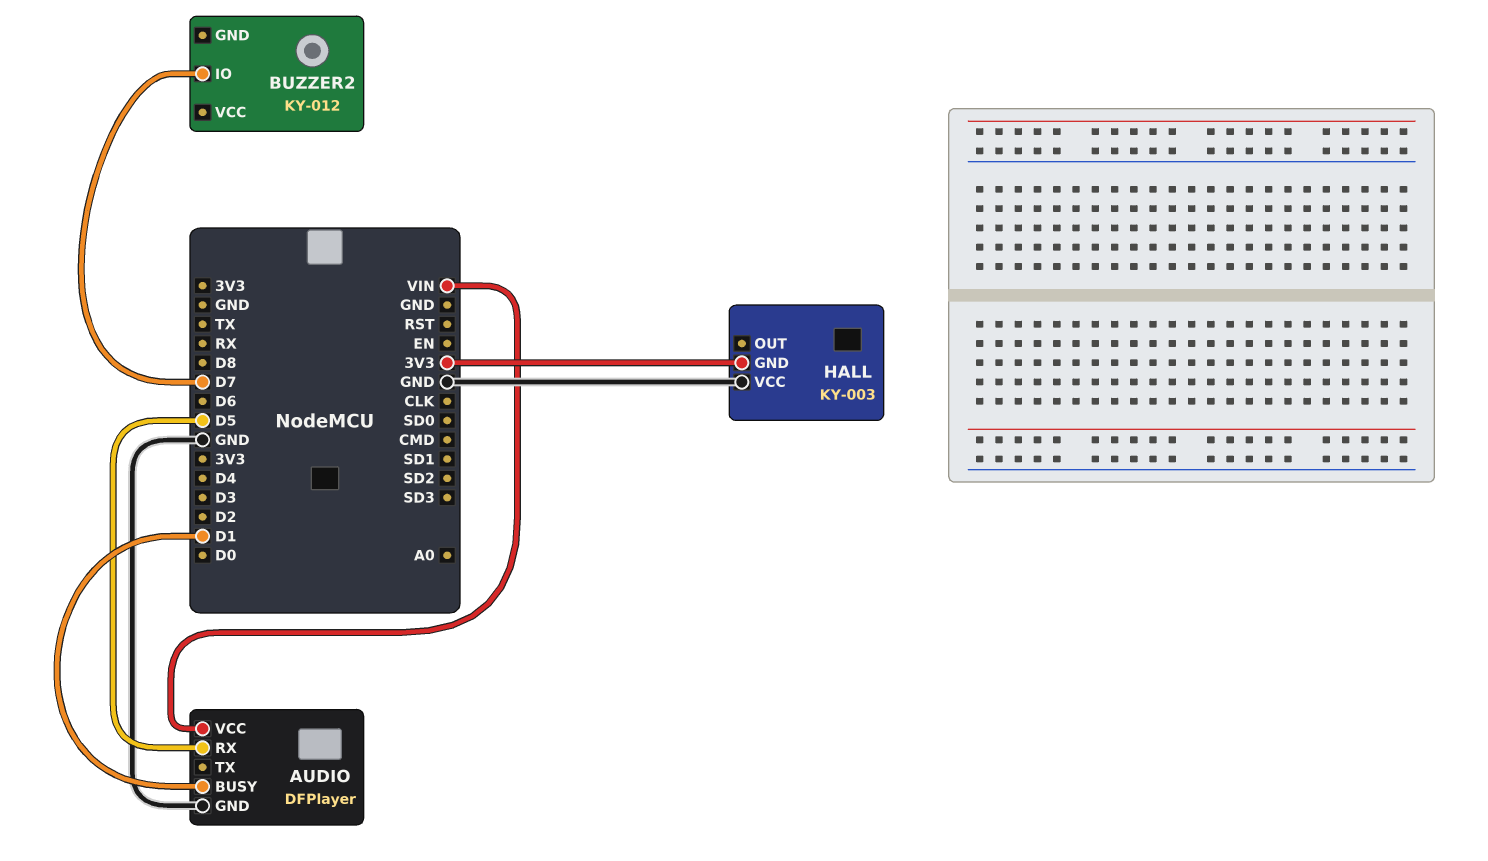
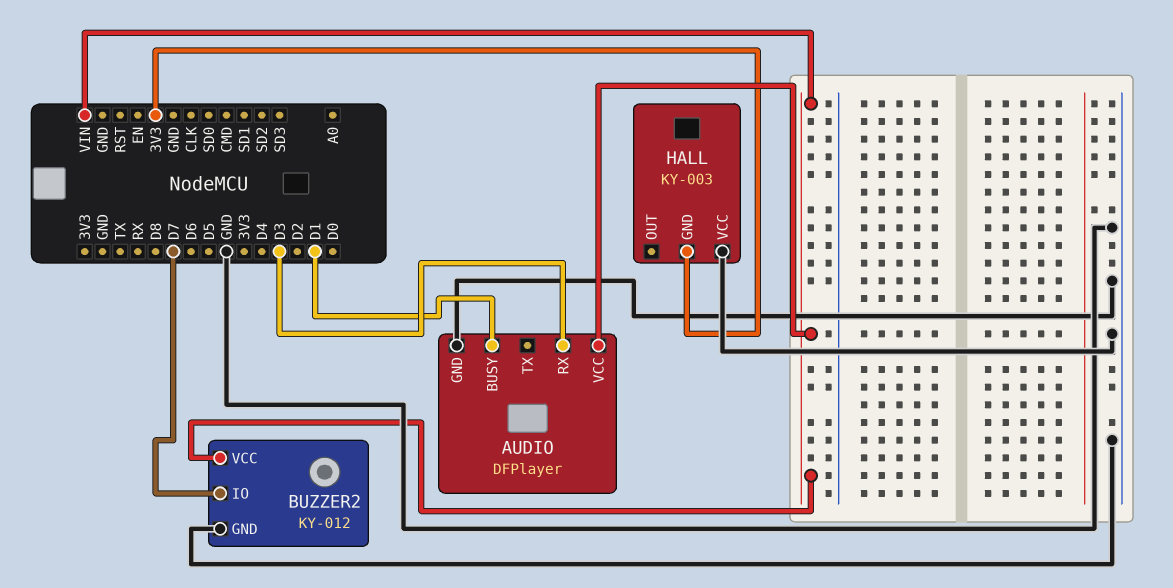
AUDIO pin RX: D5 -> D3
BUZZER2 pin GND: none -> GND
BUZZER2 pin VCC: none -> VIN

